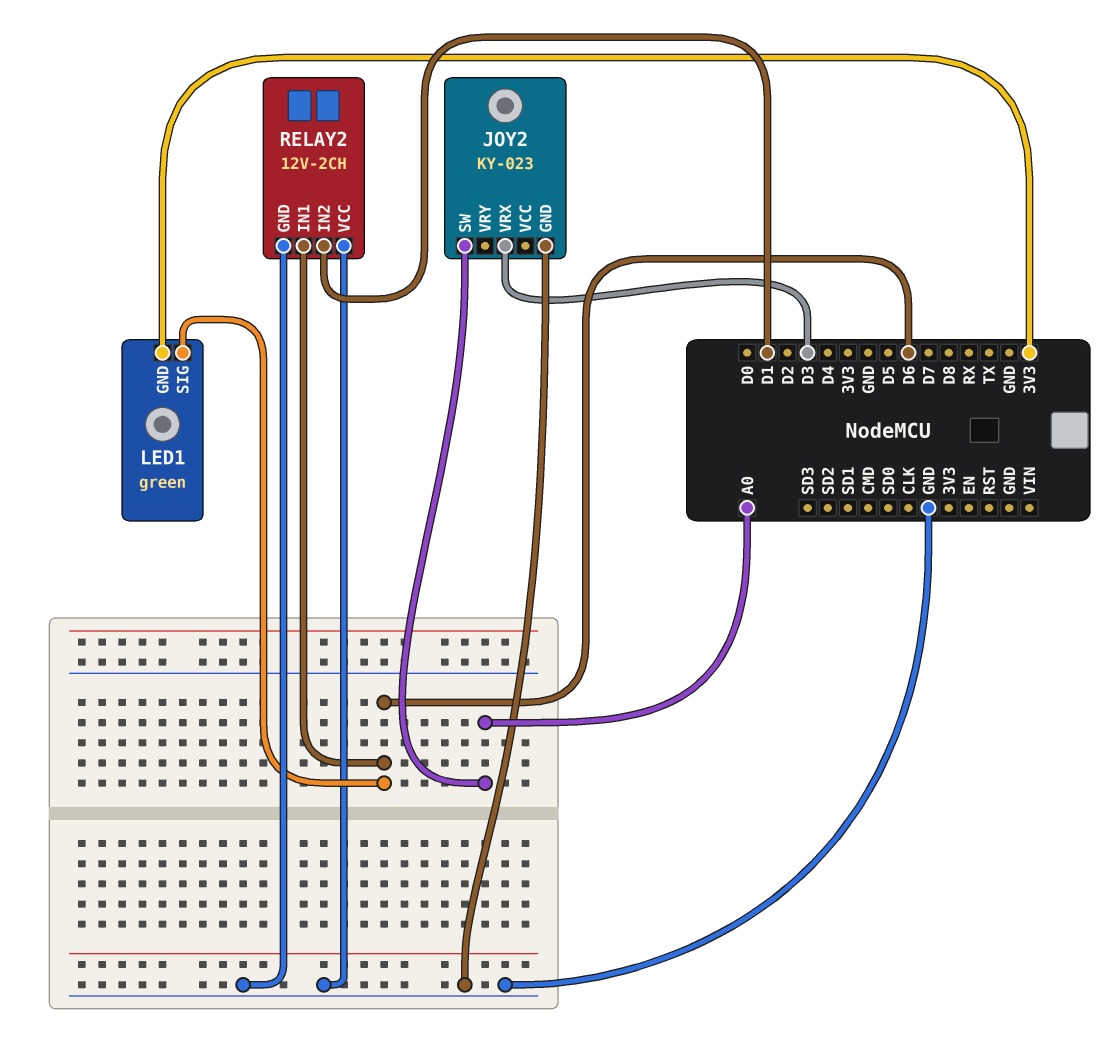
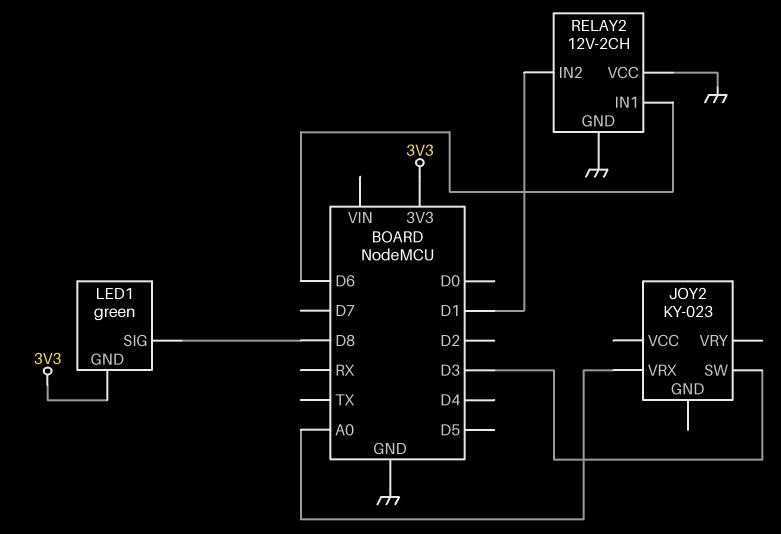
JOY2 pin GND: GND -> none
JOY2 pin SW: A0 -> D3
JOY2 pin VRX: D3 -> A0
LED1 pin SIG: D6 -> D8

